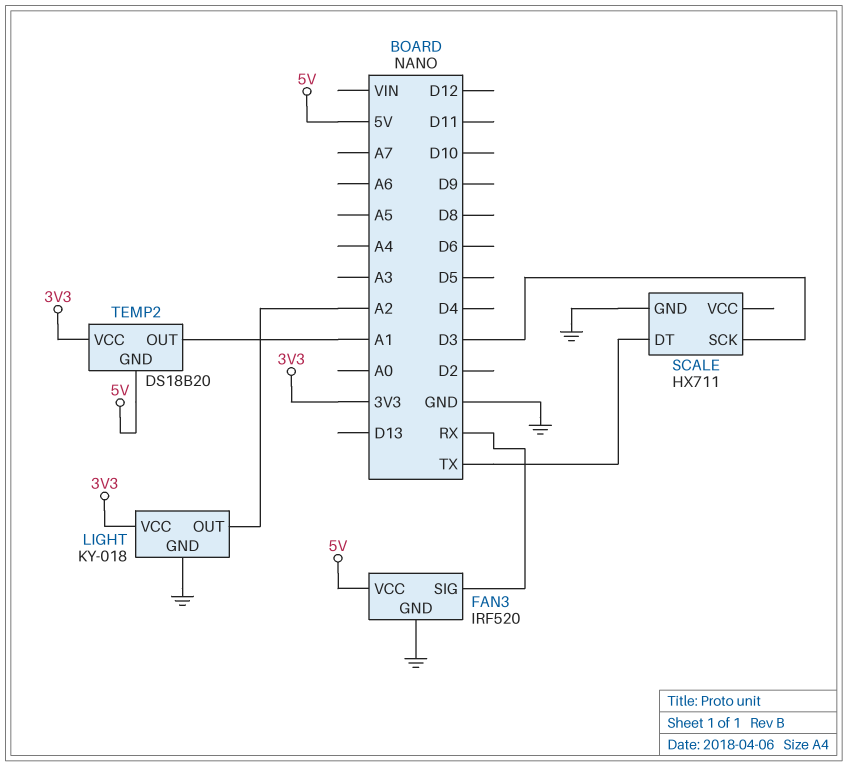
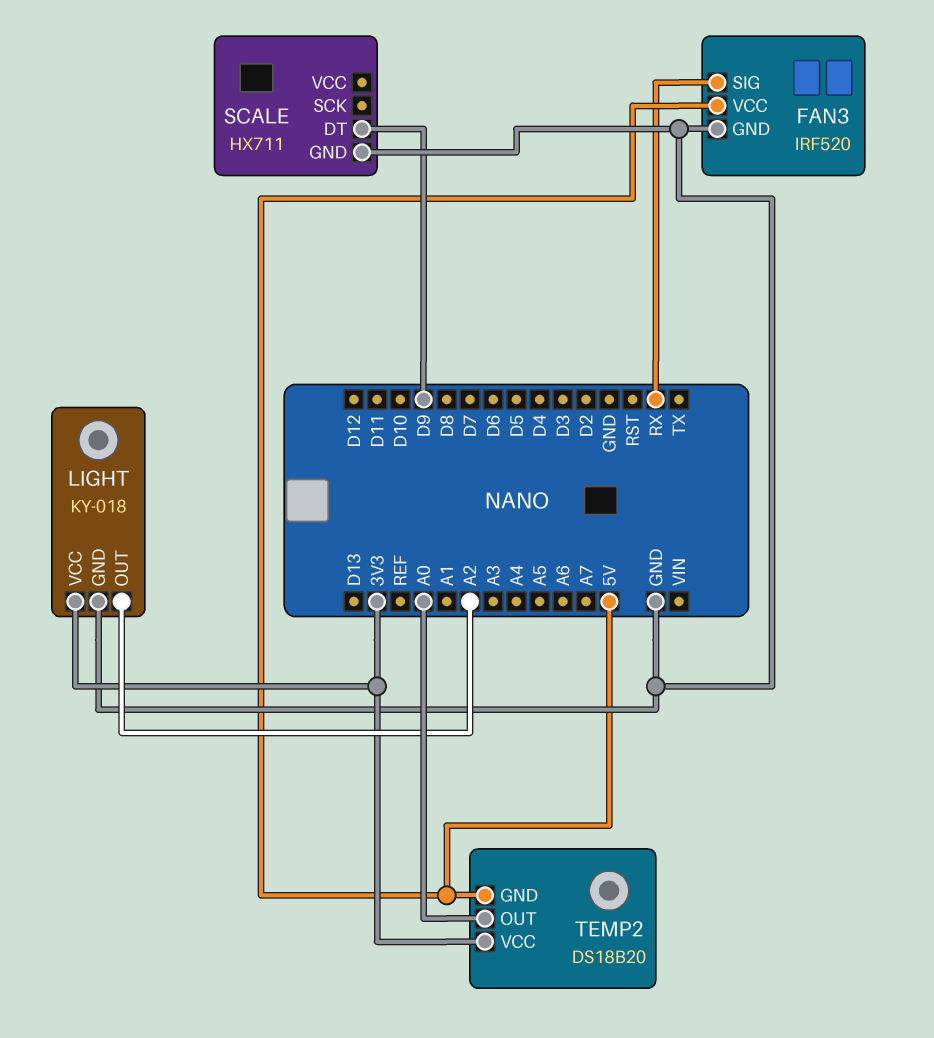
SCALE pin DT: TX -> D9
SCALE pin SCK: D3 -> none
TEMP2 pin OUT: A1 -> A0

